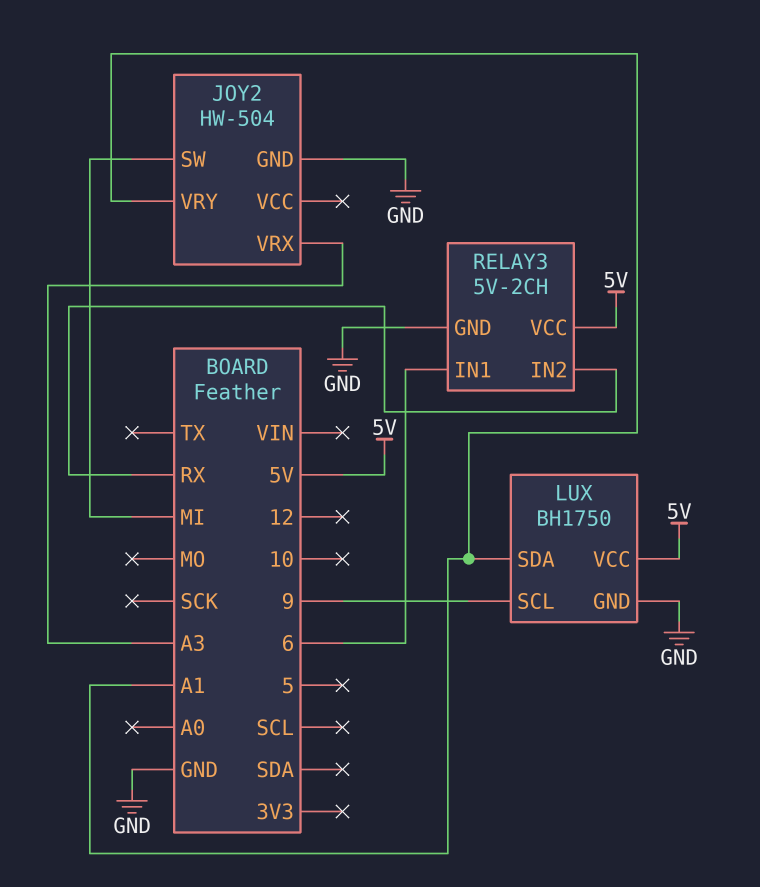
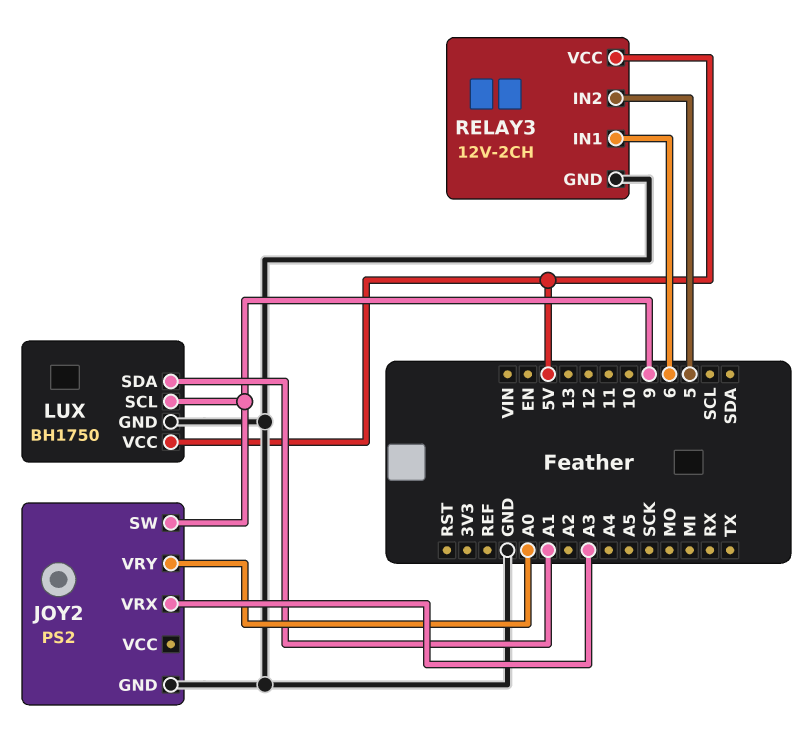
JOY2: HW-504 -> PS2
JOY2 pin SW: MI -> 9
JOY2 pin VRY: A1 -> A0
RELAY3: 5V-2CH -> 12V-2CH
RELAY3 pin IN2: RX -> 5

